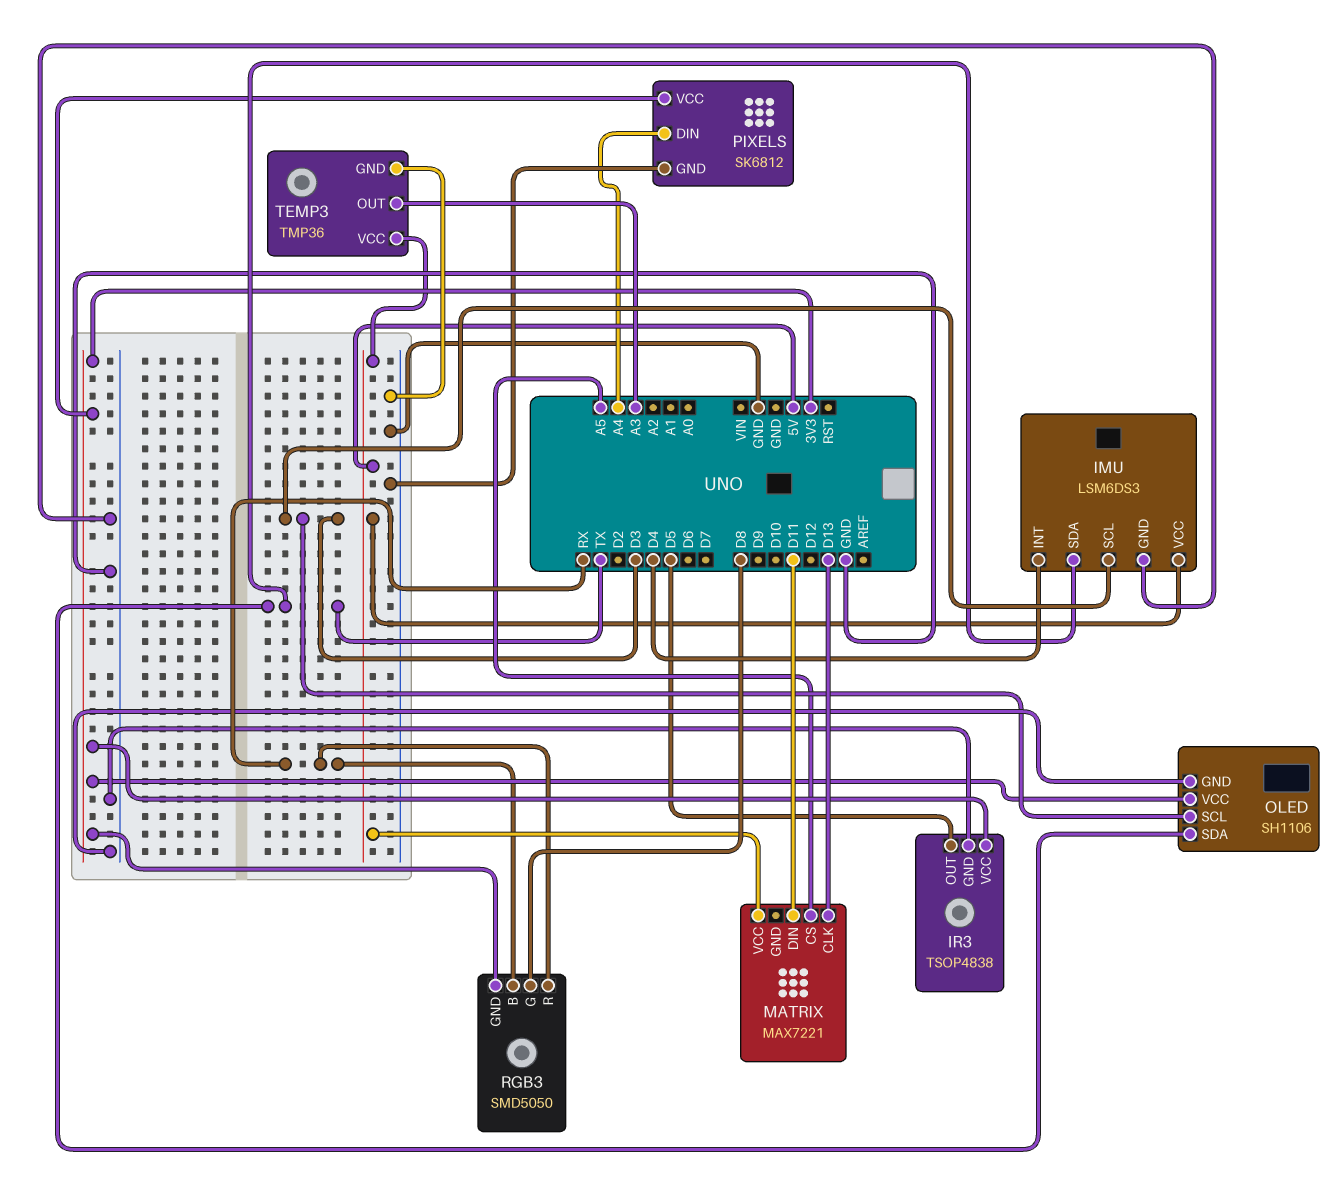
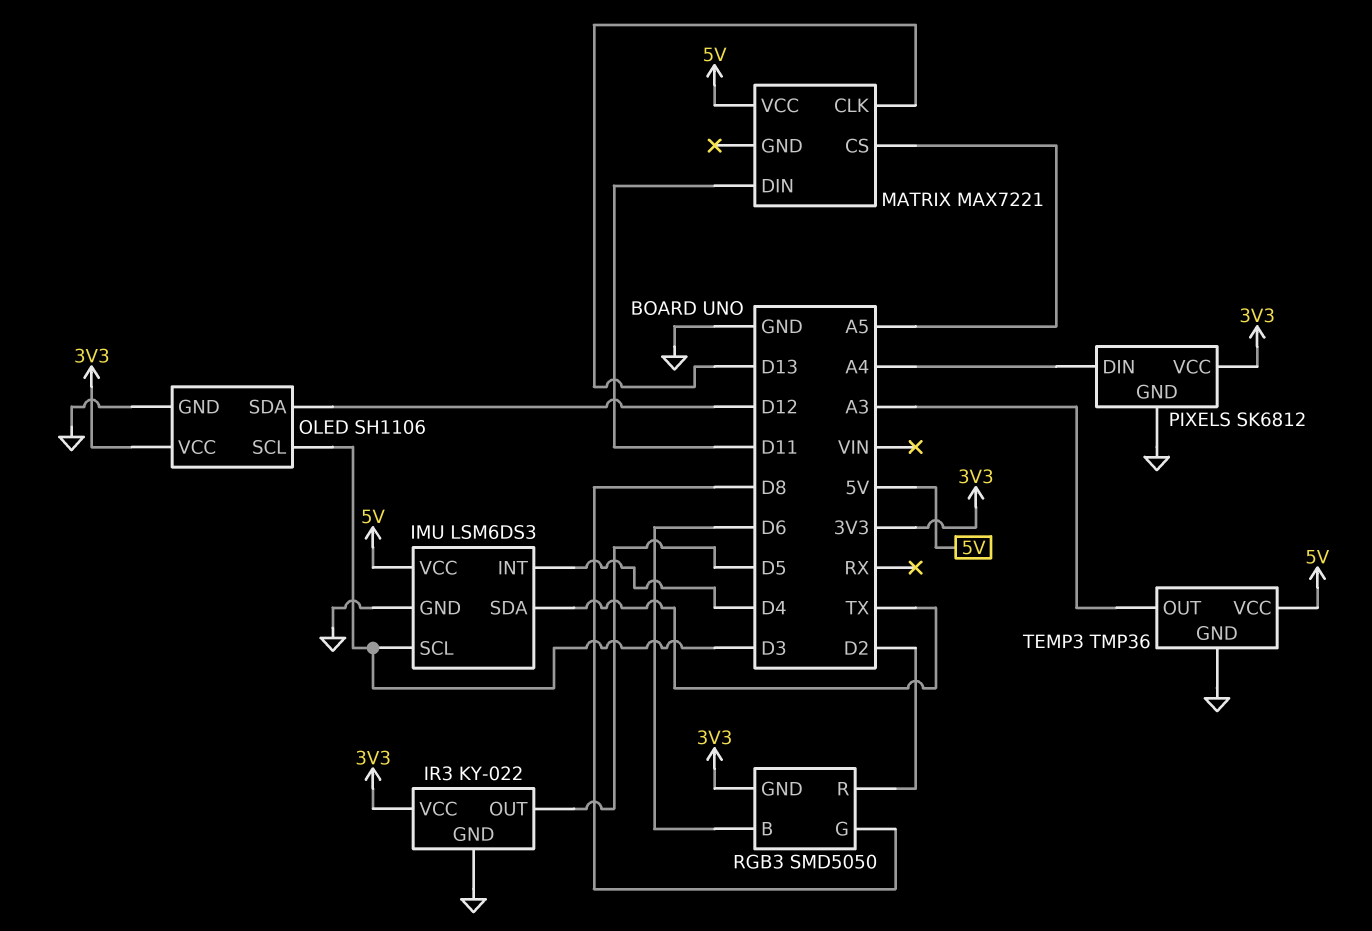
IR3: TSOP4838 -> KY-022
OLED pin SDA: TX -> D12
RGB3 pin B: RX -> D6
RGB3 pin R: RX -> D2

